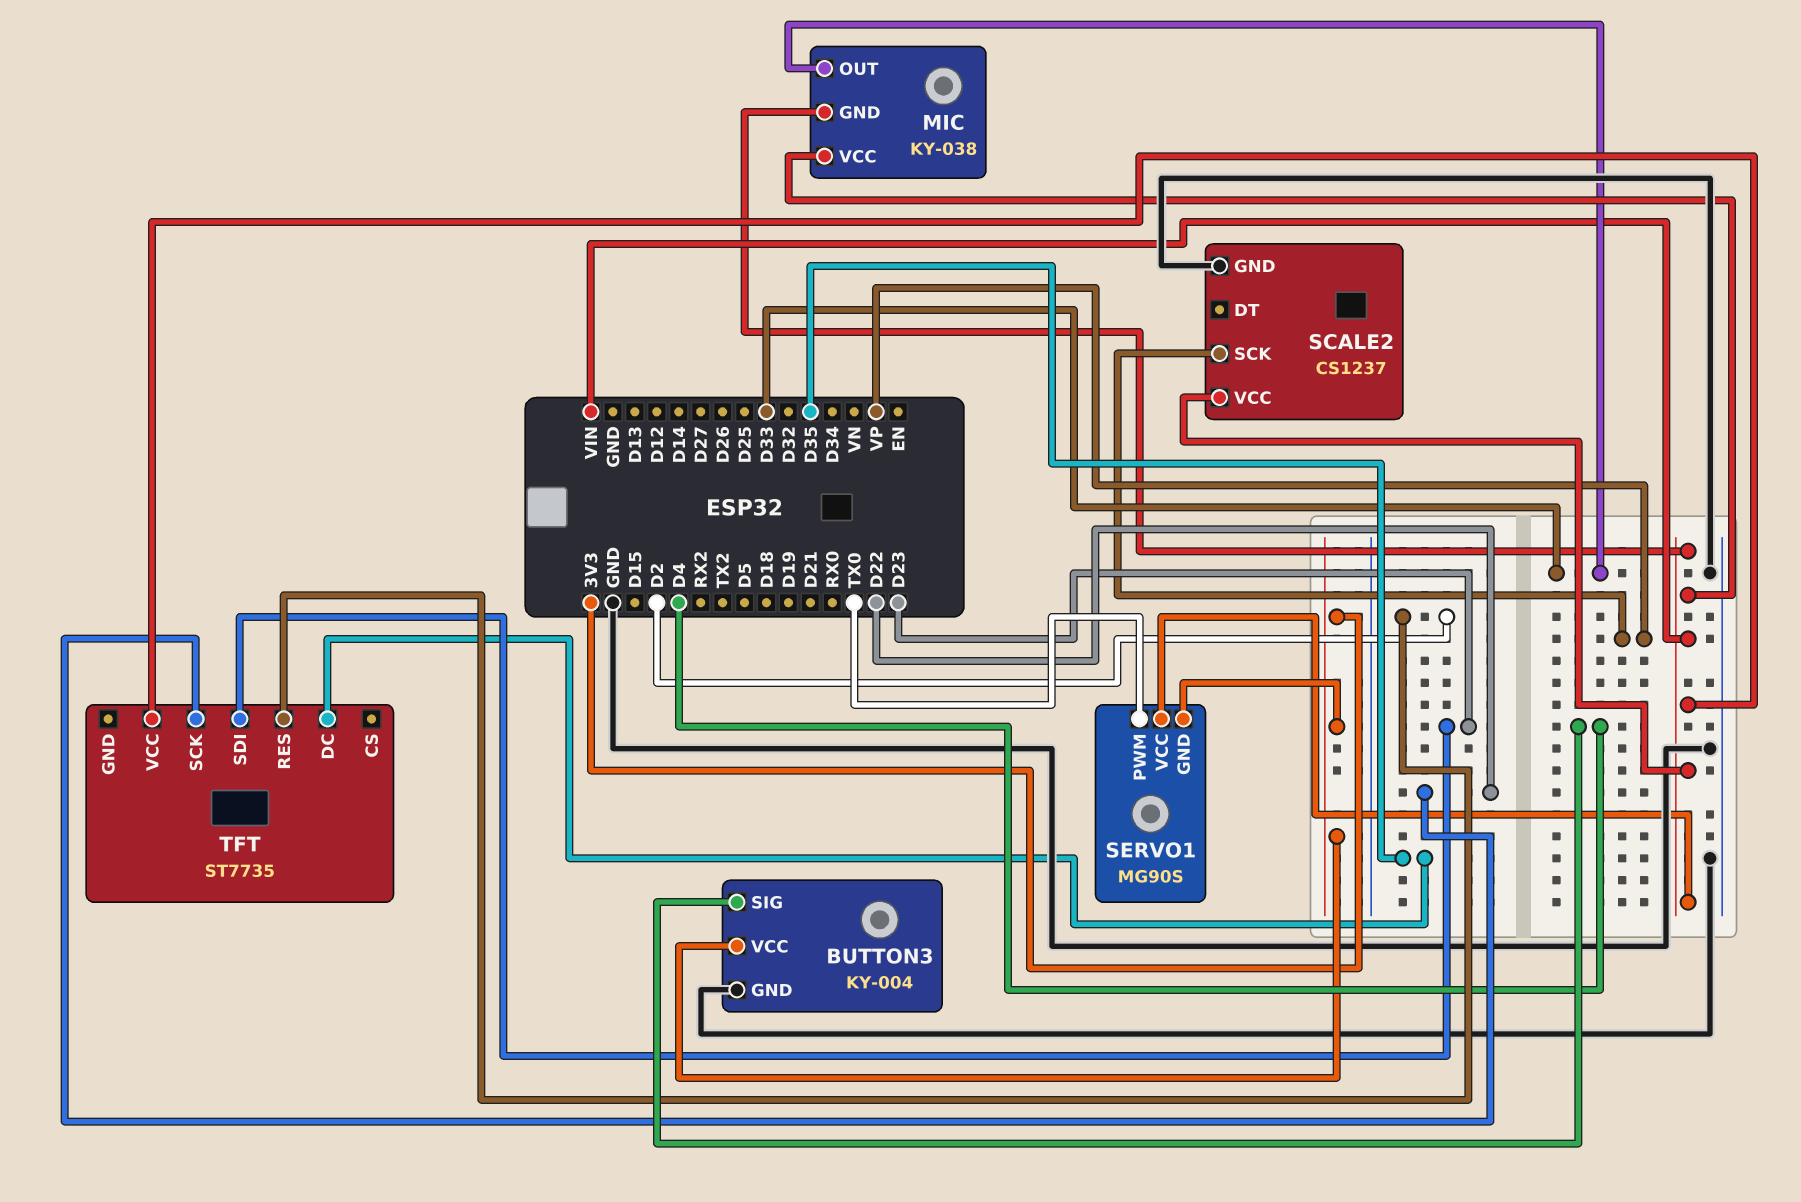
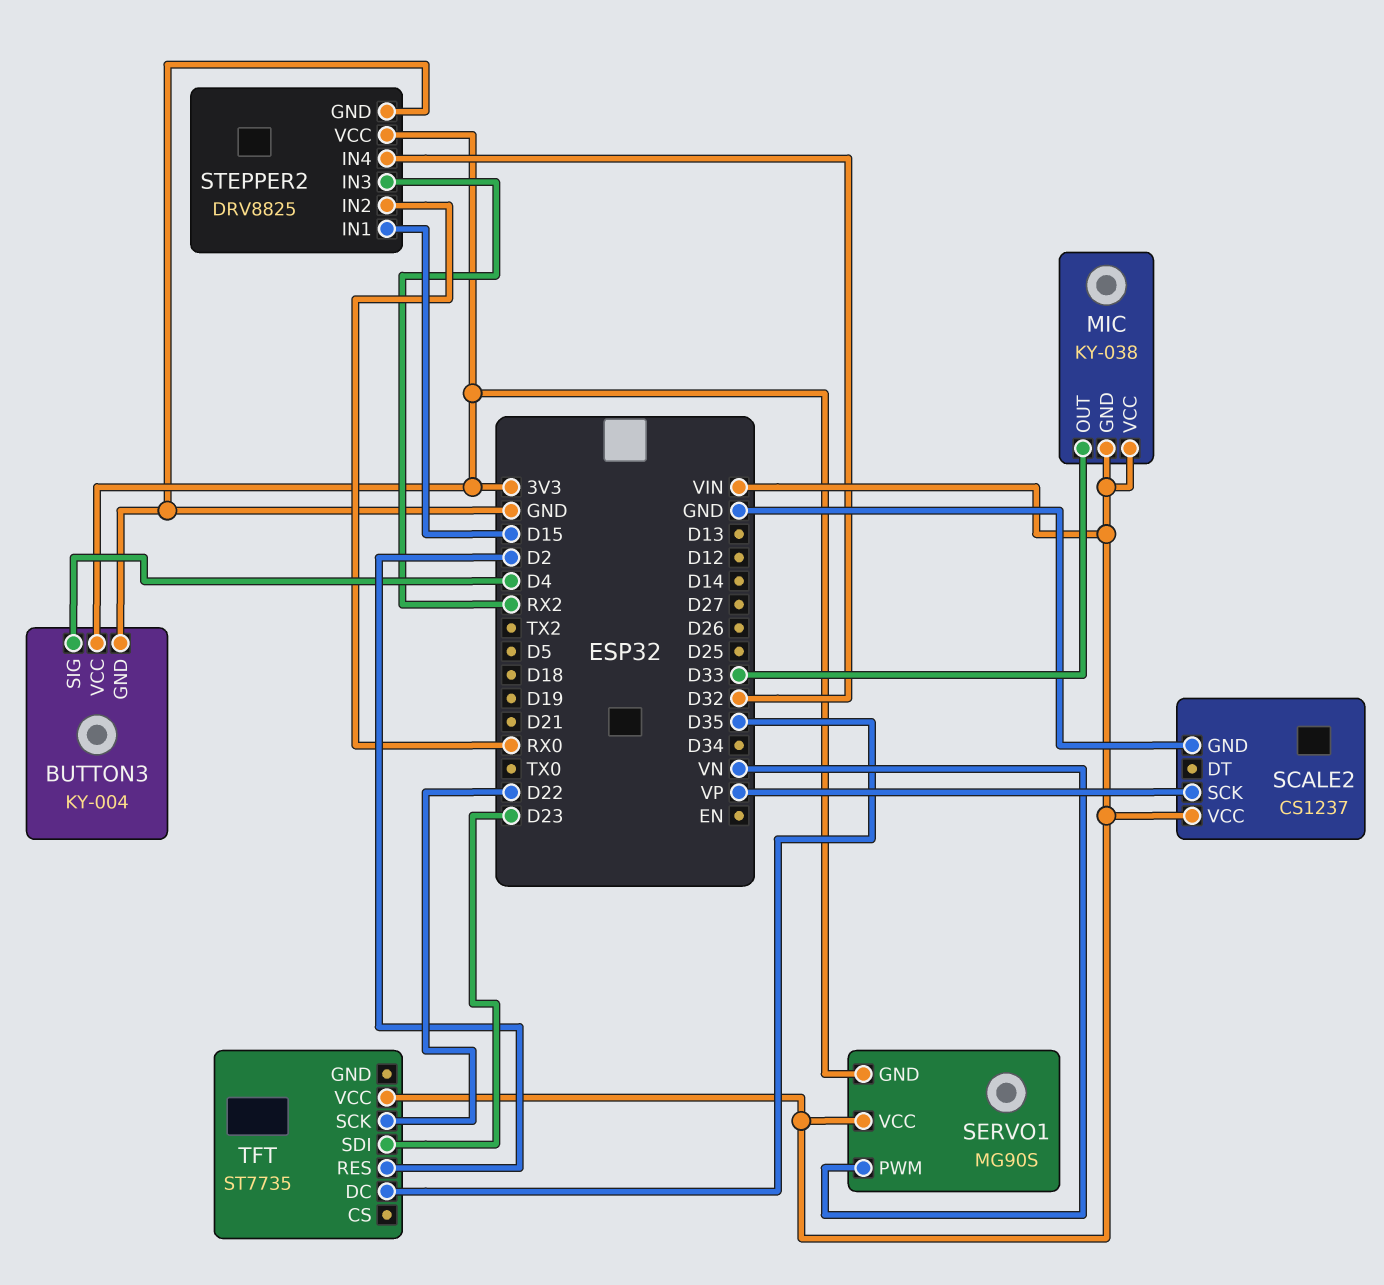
SERVO1 pin PWM: TX0 -> VN
STEPPER2: none -> DRV8825
STEPPER2 pin GND: none -> GND
STEPPER2 pin IN1: none -> D15
STEPPER2 pin IN2: none -> RX0
STEPPER2 pin IN3: none -> RX2
STEPPER2 pin IN4: none -> D32
STEPPER2 pin VCC: none -> 3V3

